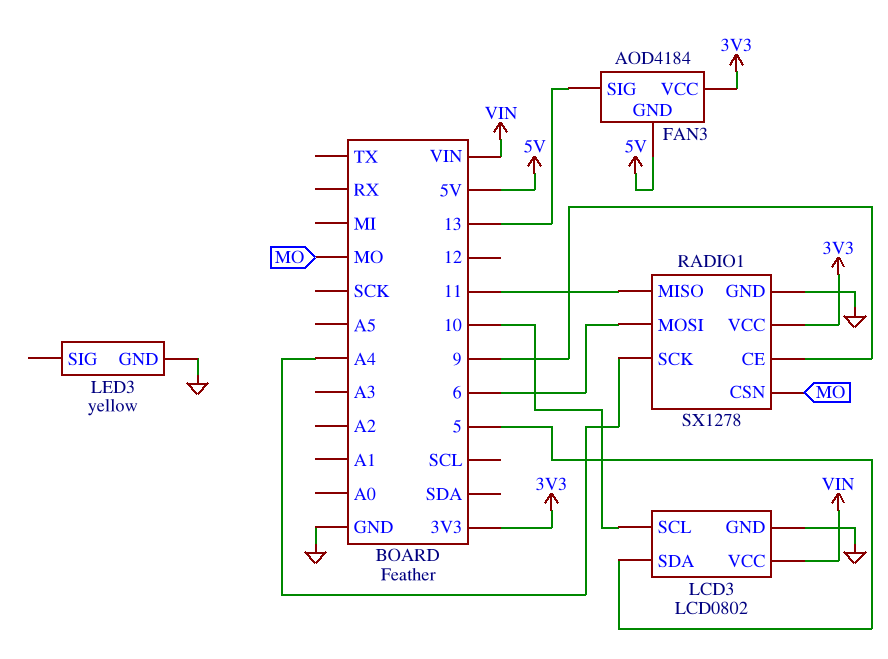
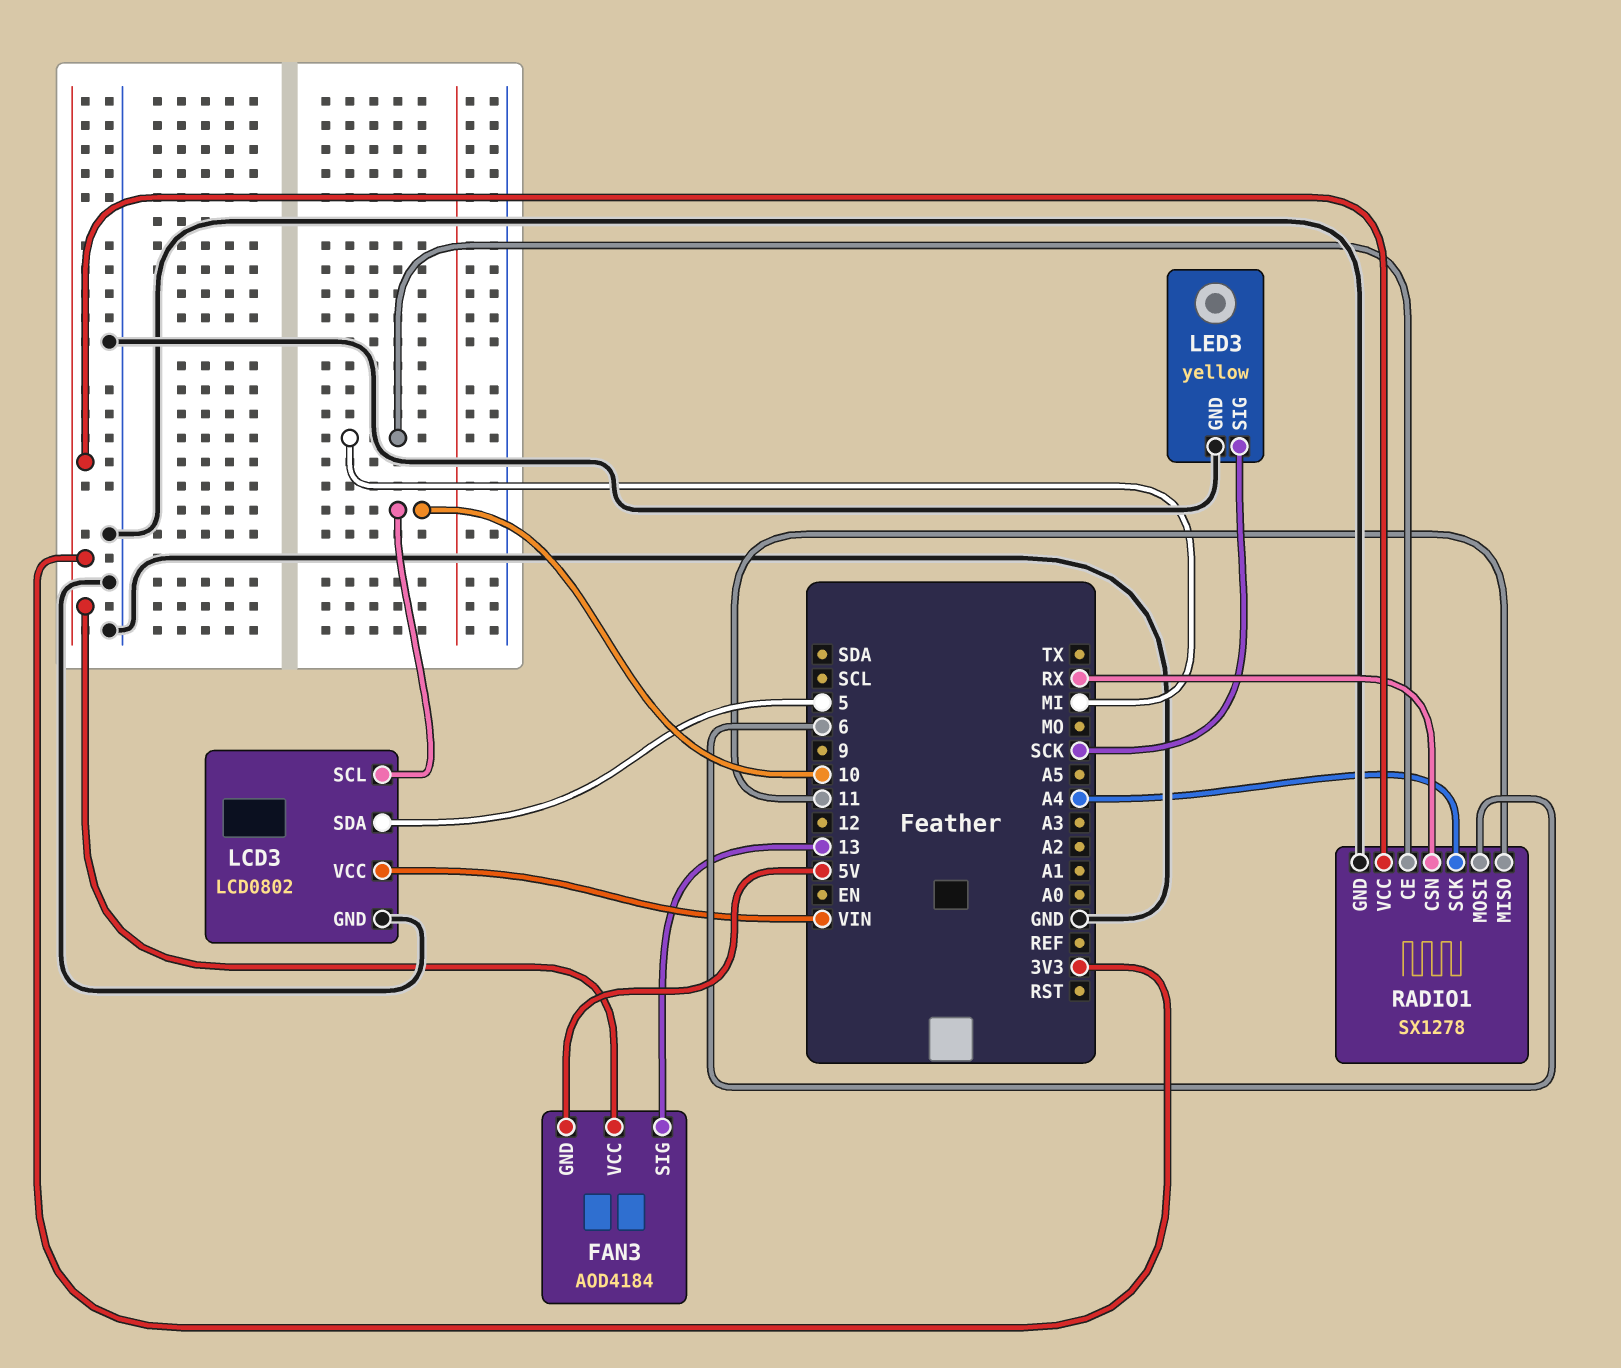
LED3 pin SIG: none -> SCK
RADIO1 pin CE: 9 -> MI
RADIO1 pin CSN: MO -> RX

